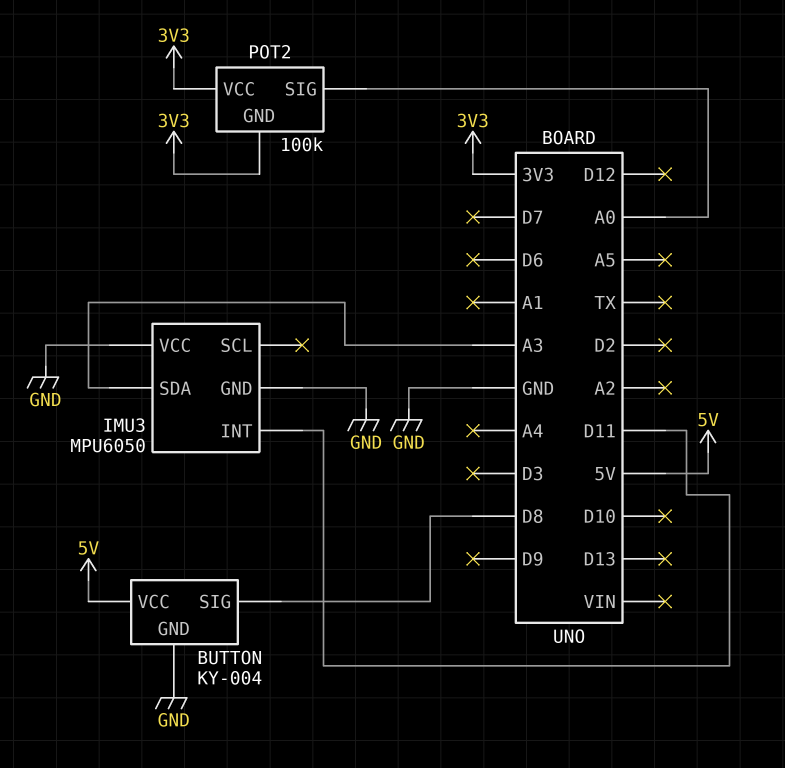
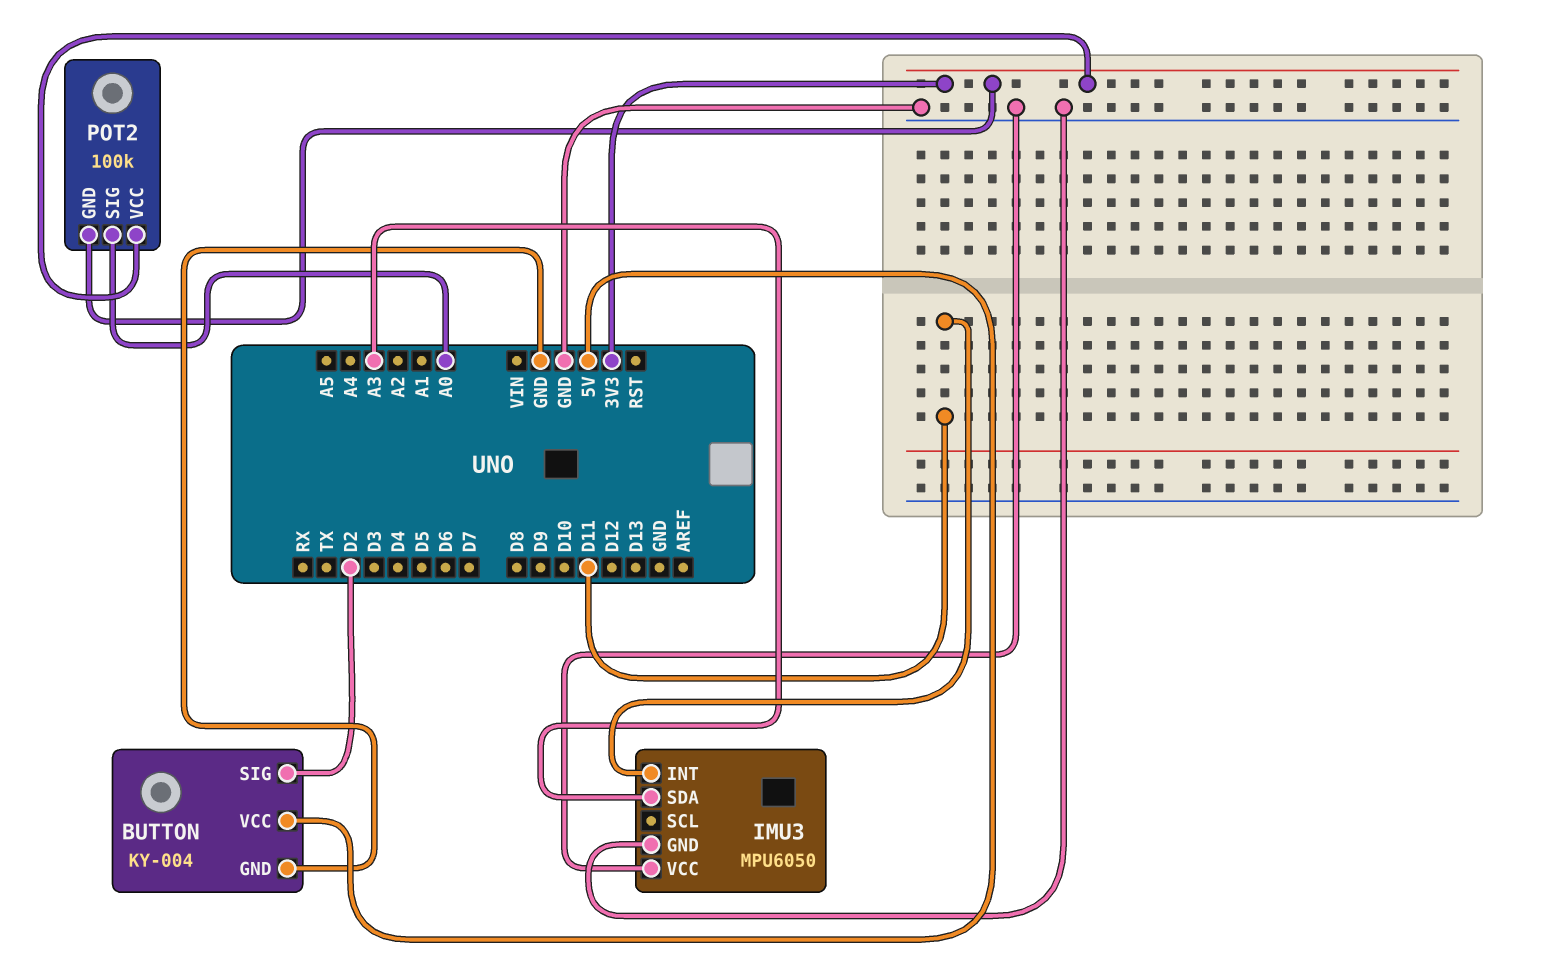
BUTTON pin SIG: D8 -> D2

